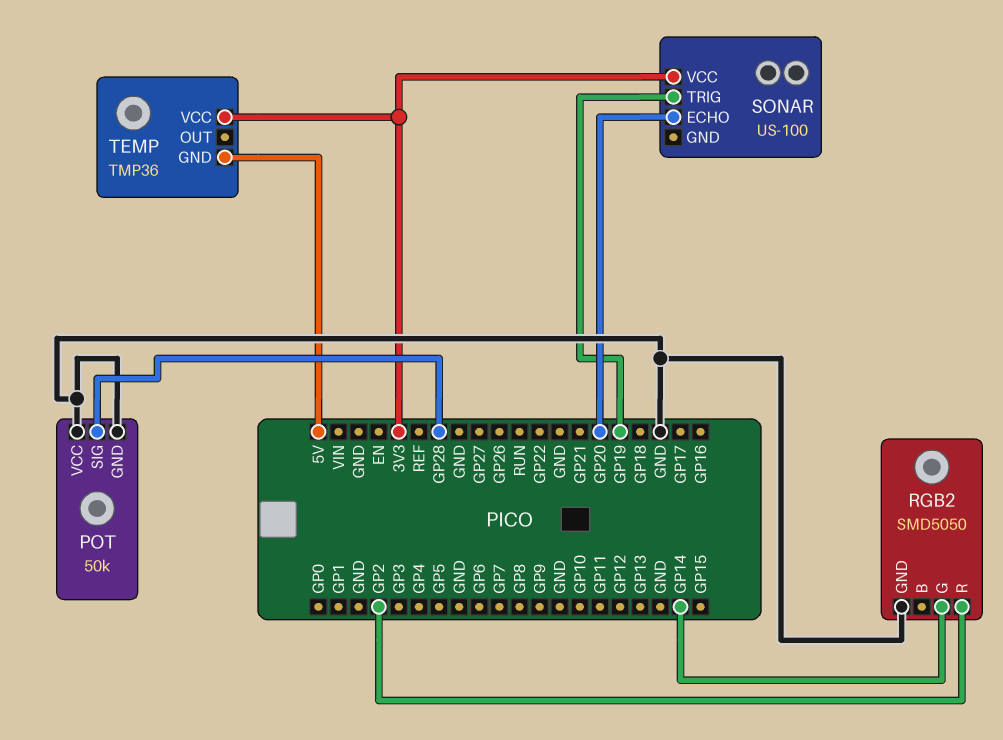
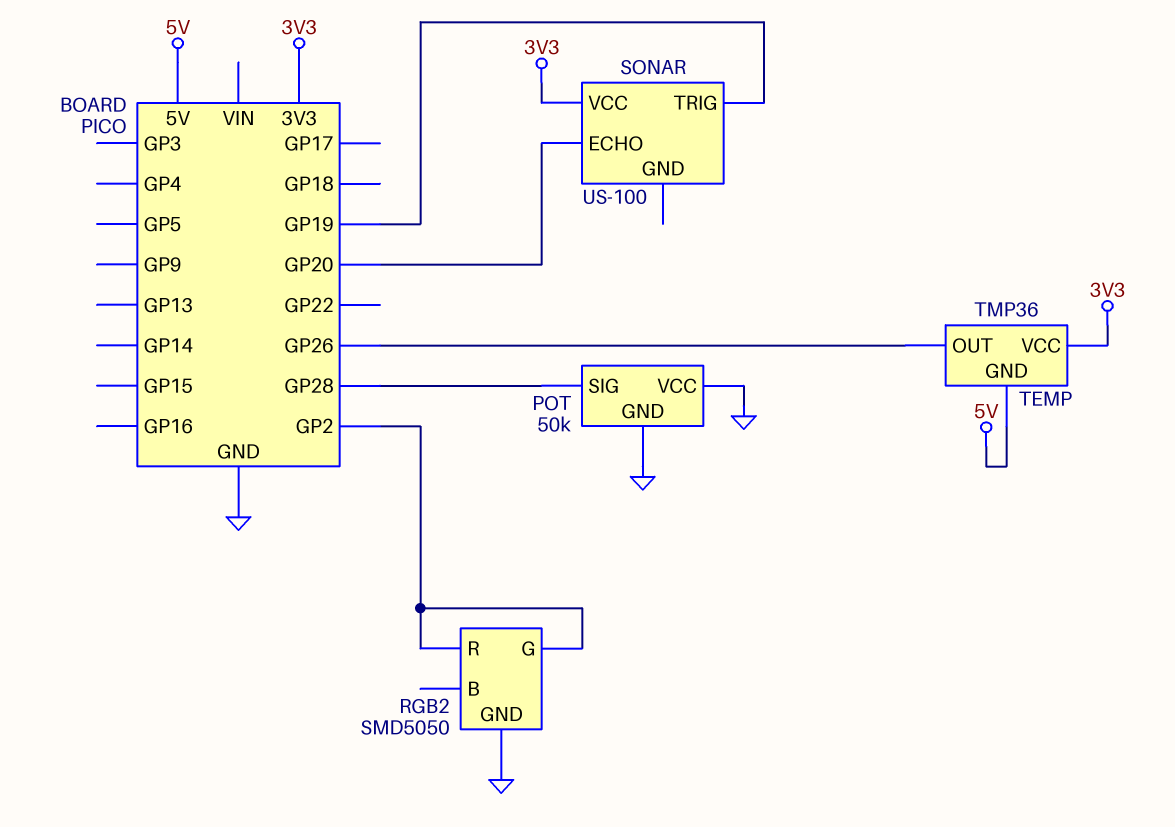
RGB2 pin G: GP14 -> GP2
TEMP pin OUT: none -> GP26

